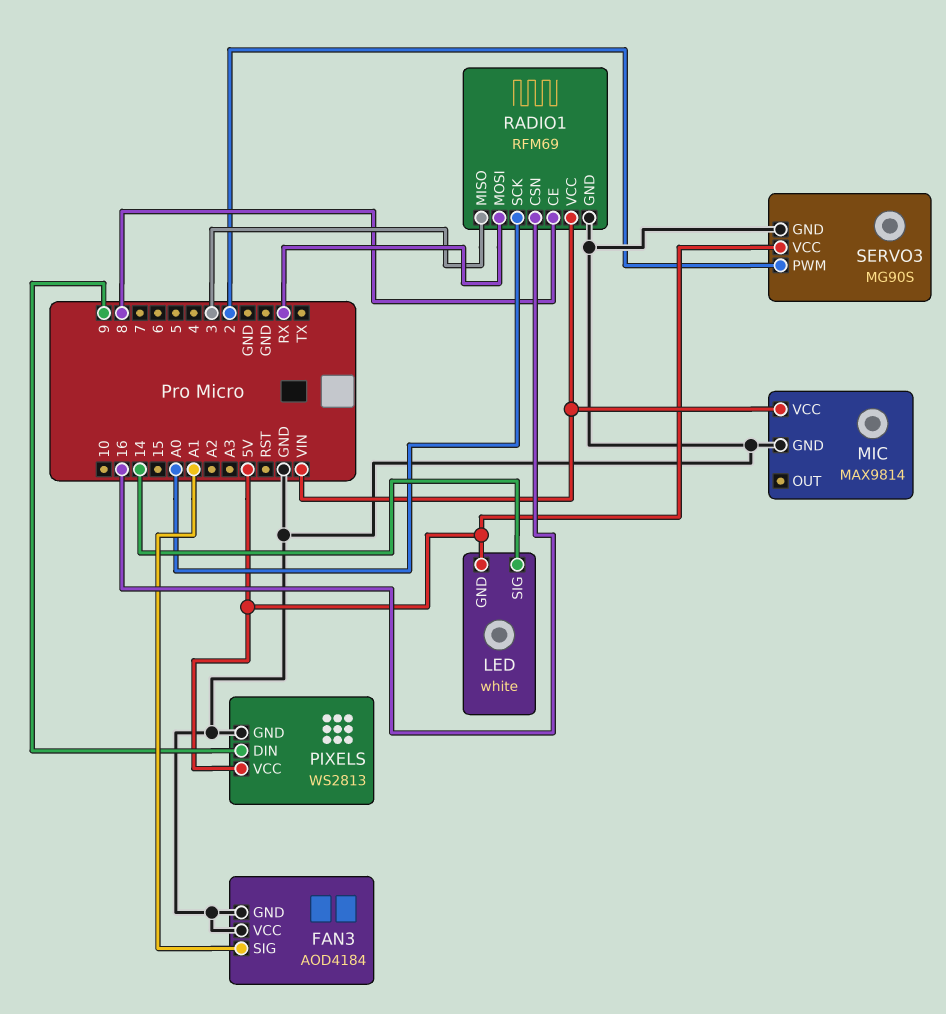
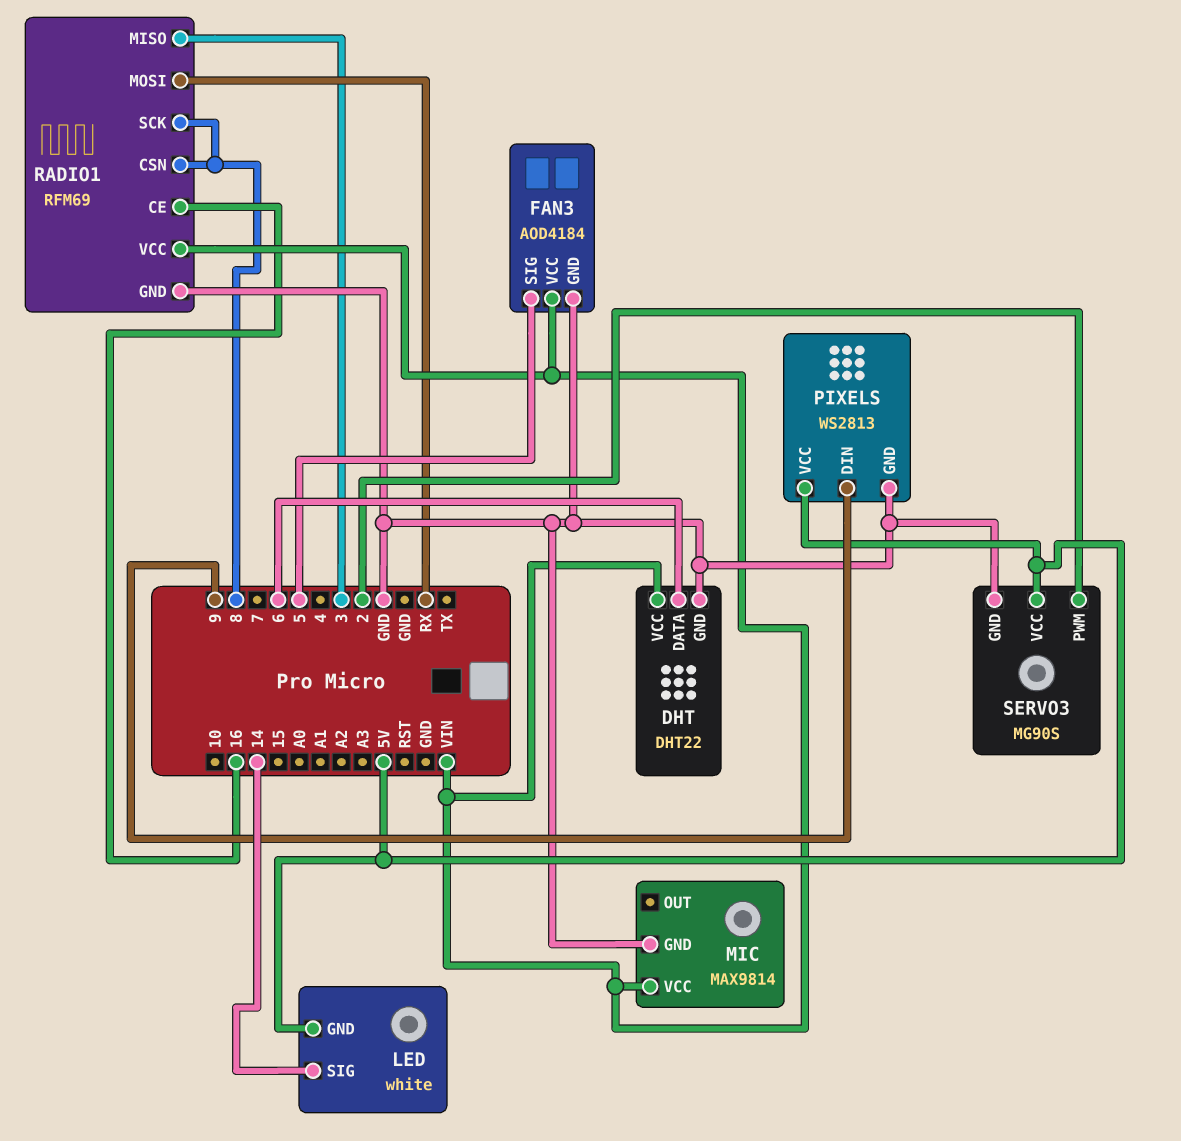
DHT: none -> DHT22
DHT pin DATA: none -> 6
DHT pin GND: none -> GND
DHT pin VCC: none -> VIN
FAN3 pin SIG: A1 -> 5
FAN3 pin VCC: GND -> VIN
RADIO1 pin CE: 8 -> 16
RADIO1 pin CSN: 16 -> 8
RADIO1 pin SCK: A0 -> 8

